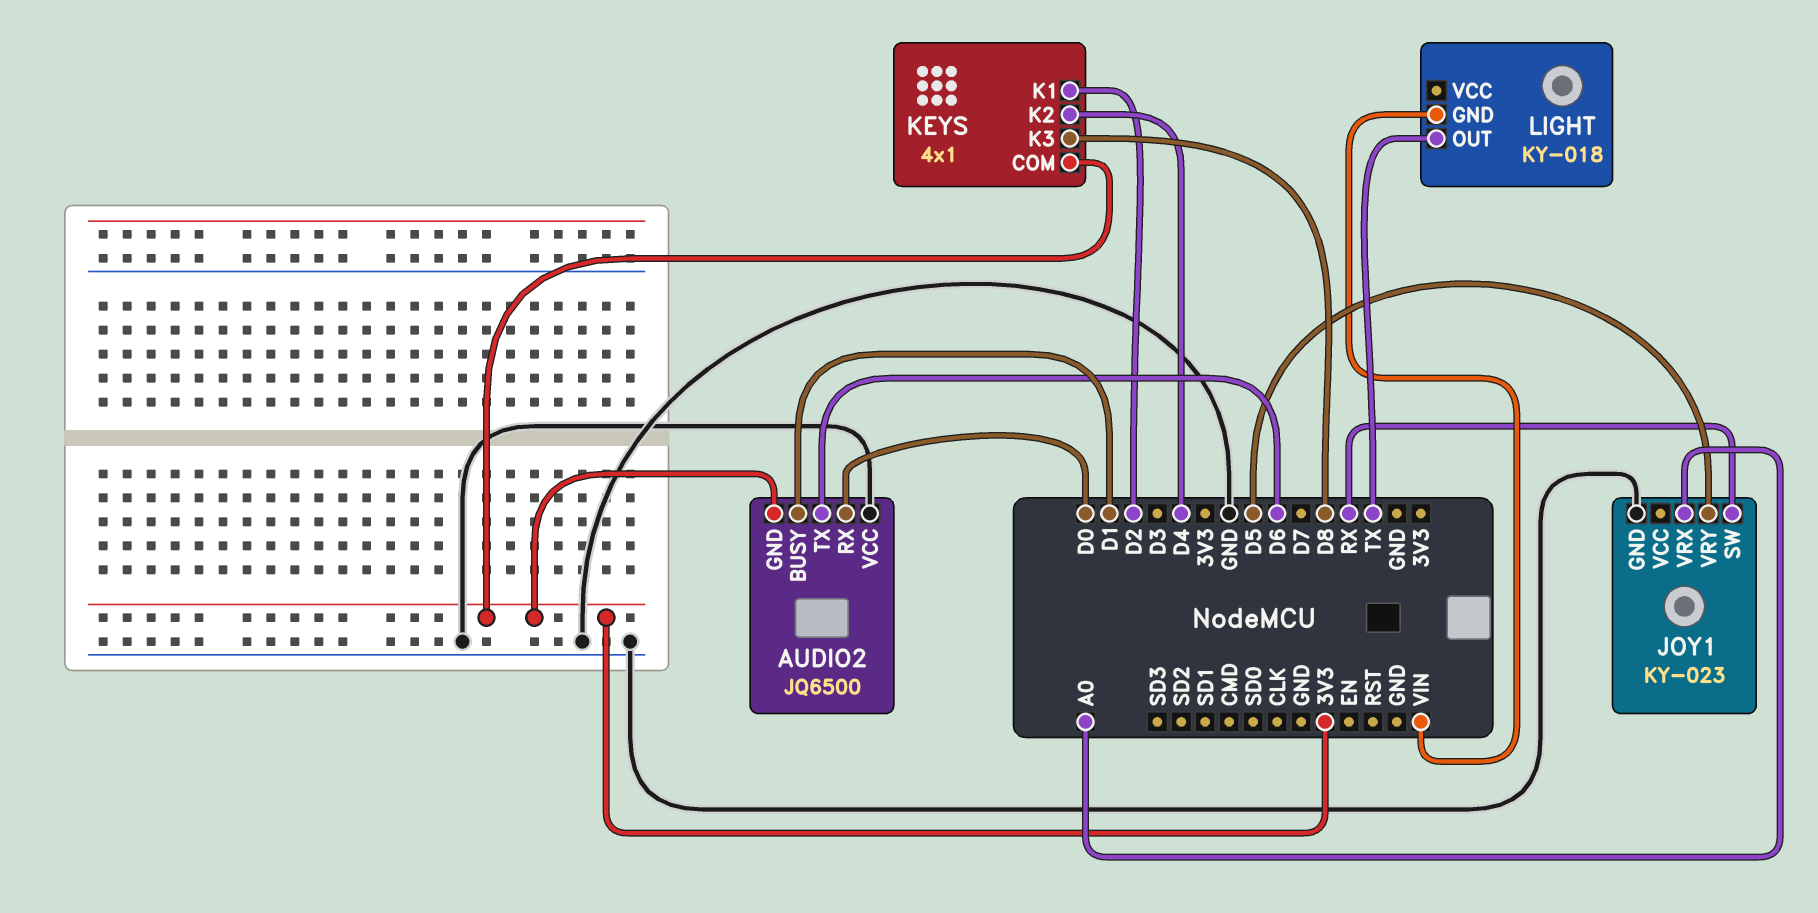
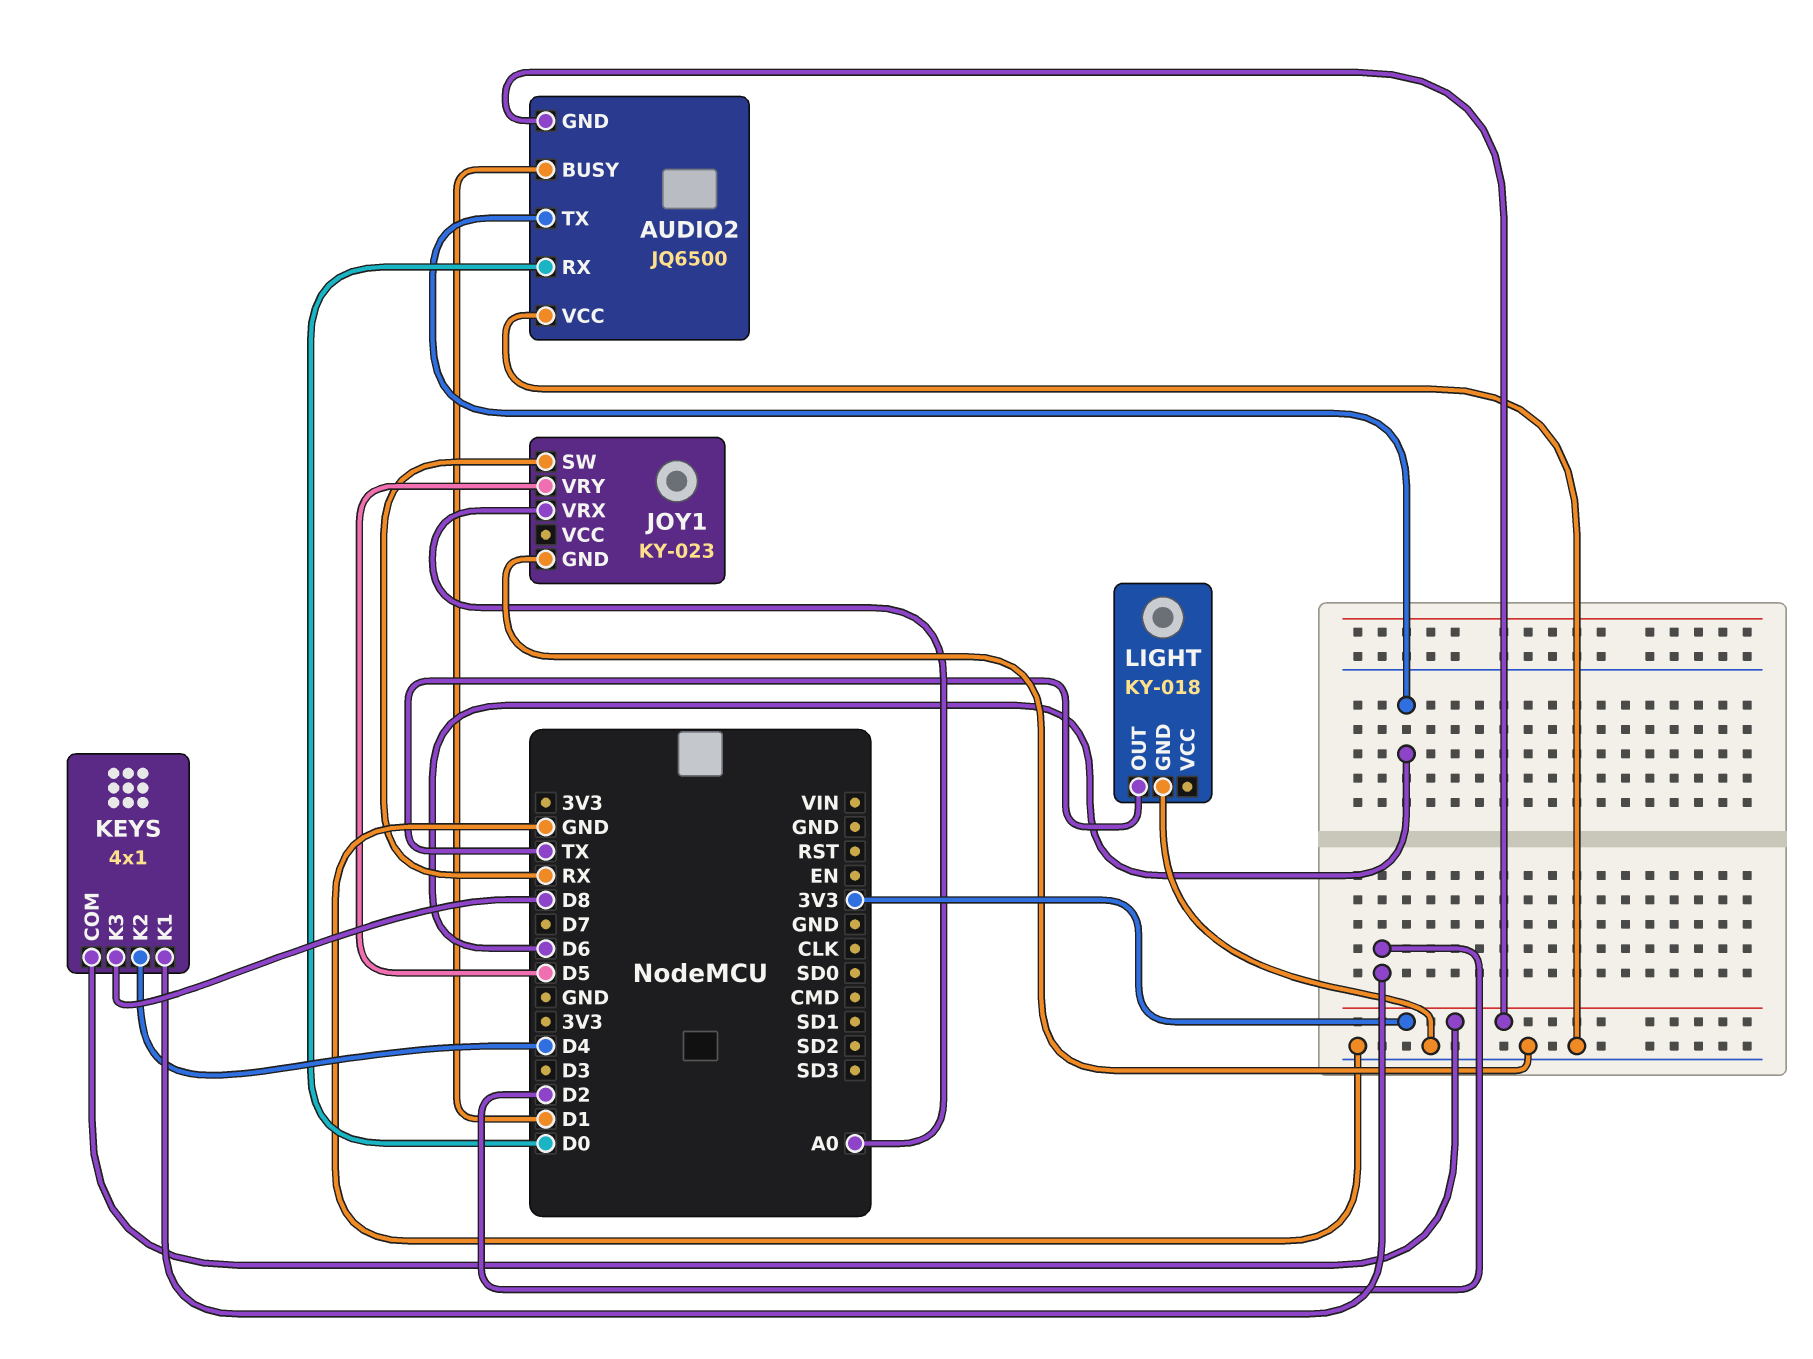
LIGHT pin GND: VIN -> GND

